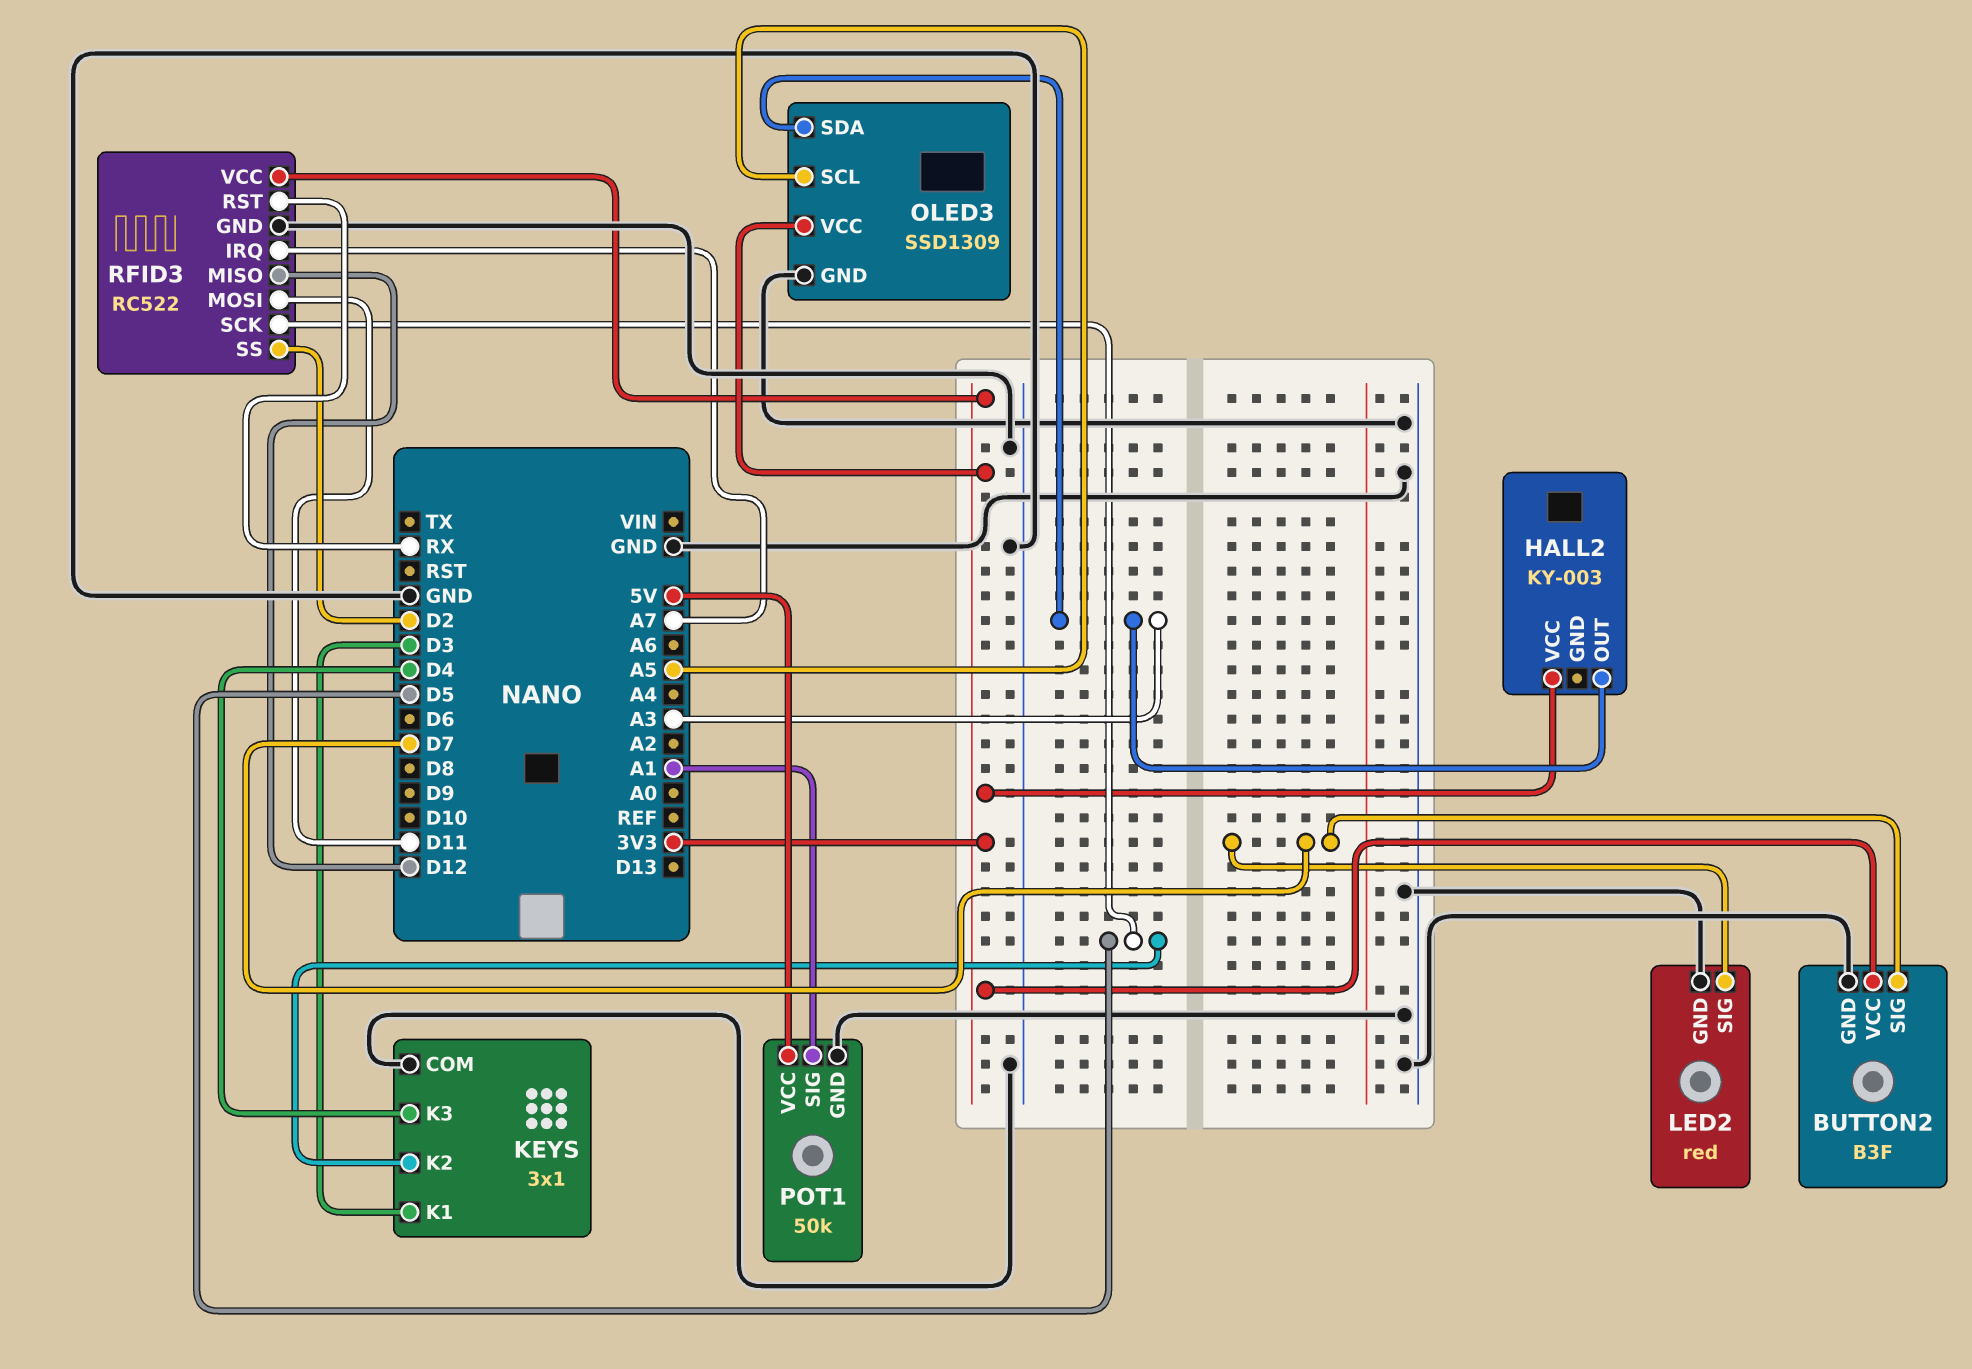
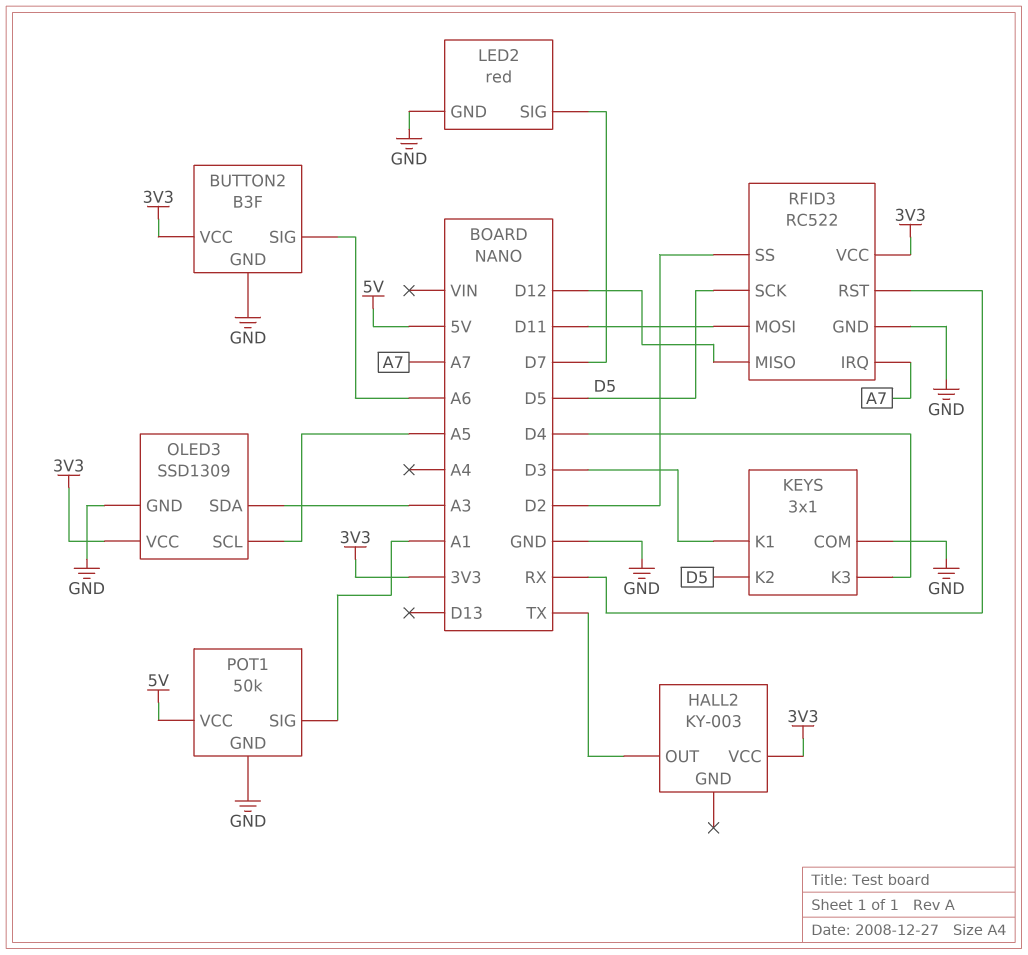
BUTTON2 pin SIG: D7 -> A6
HALL2 pin OUT: A3 -> TX

